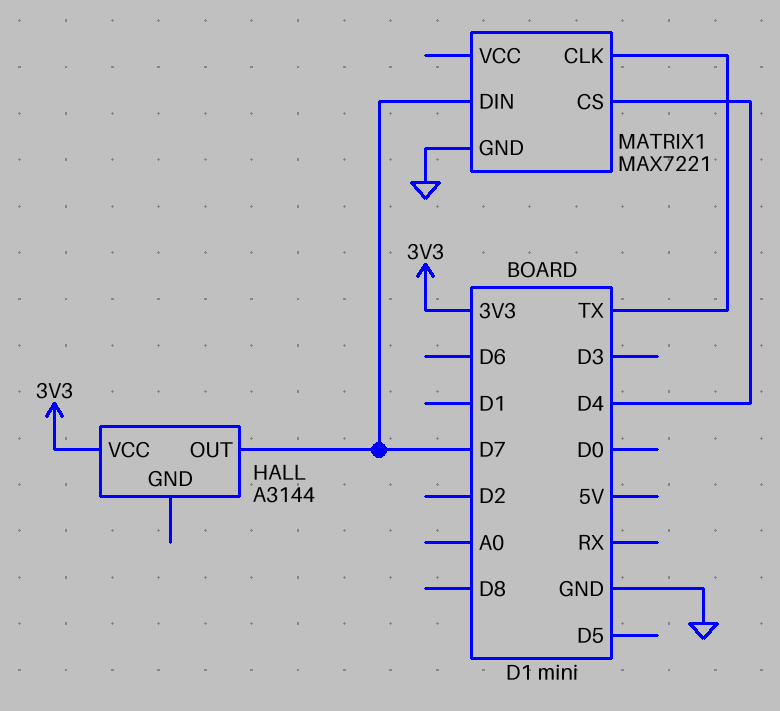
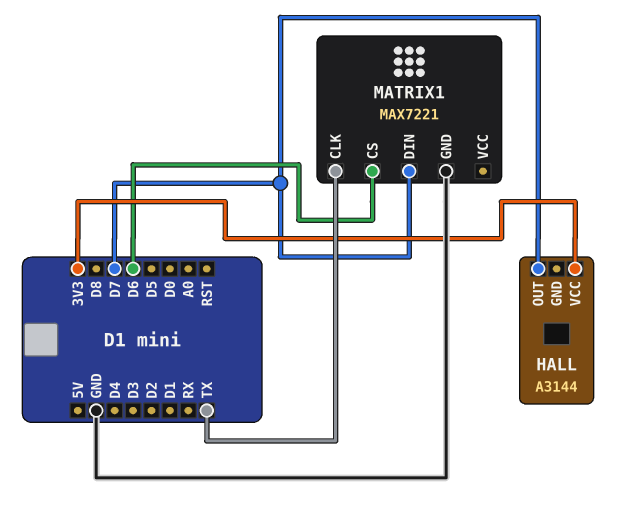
MATRIX1 pin CS: D4 -> D6

